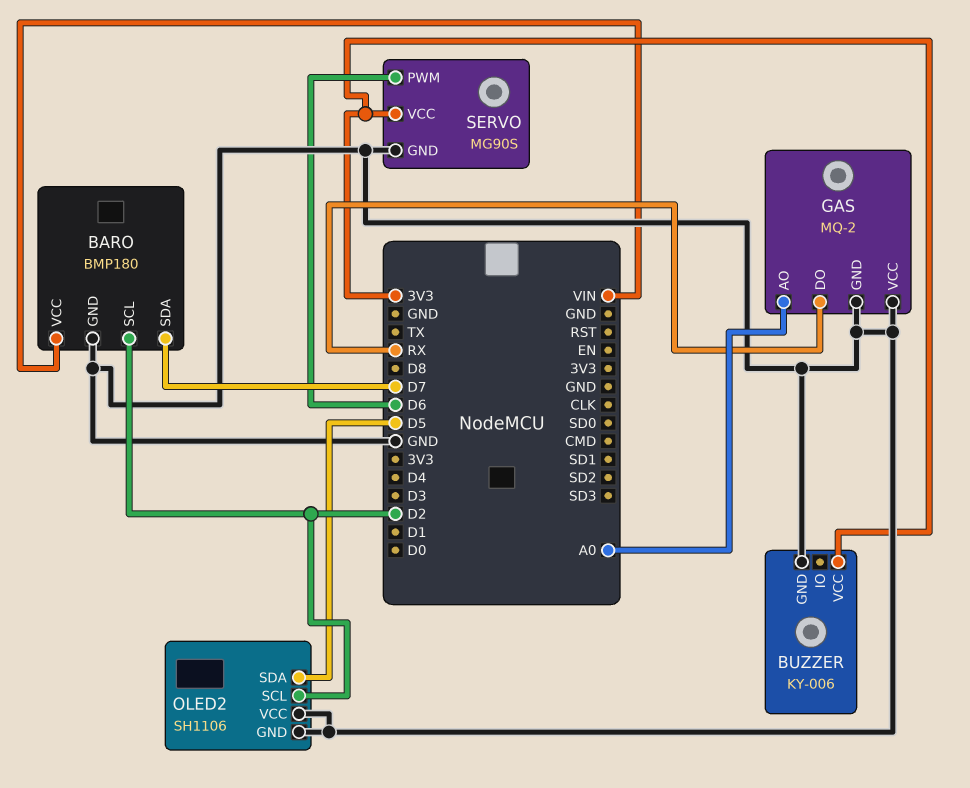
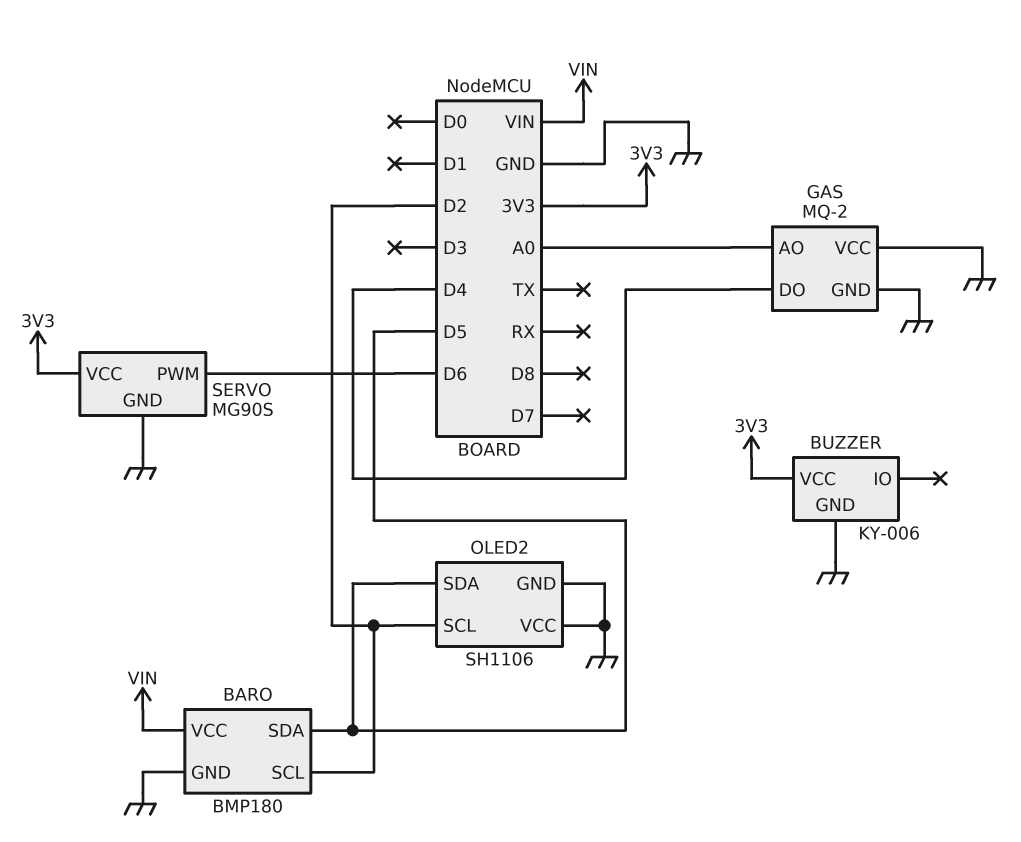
BARO pin SDA: D7 -> D5
GAS pin DO: RX -> D4

